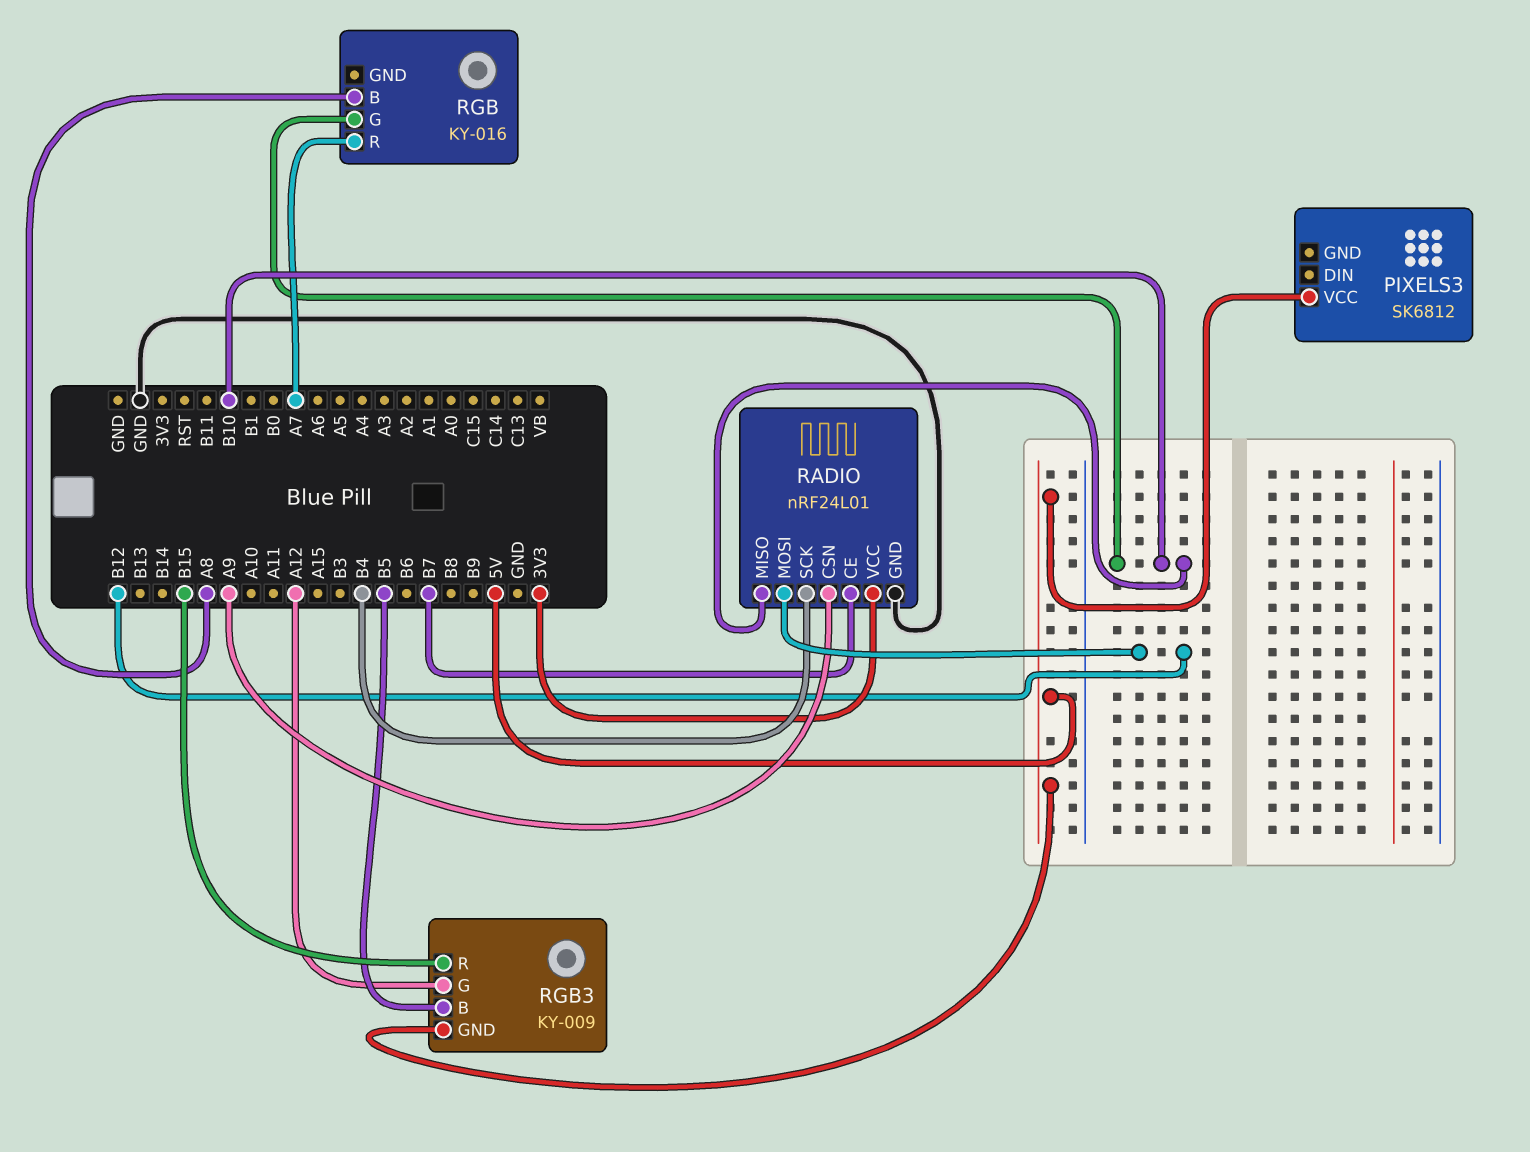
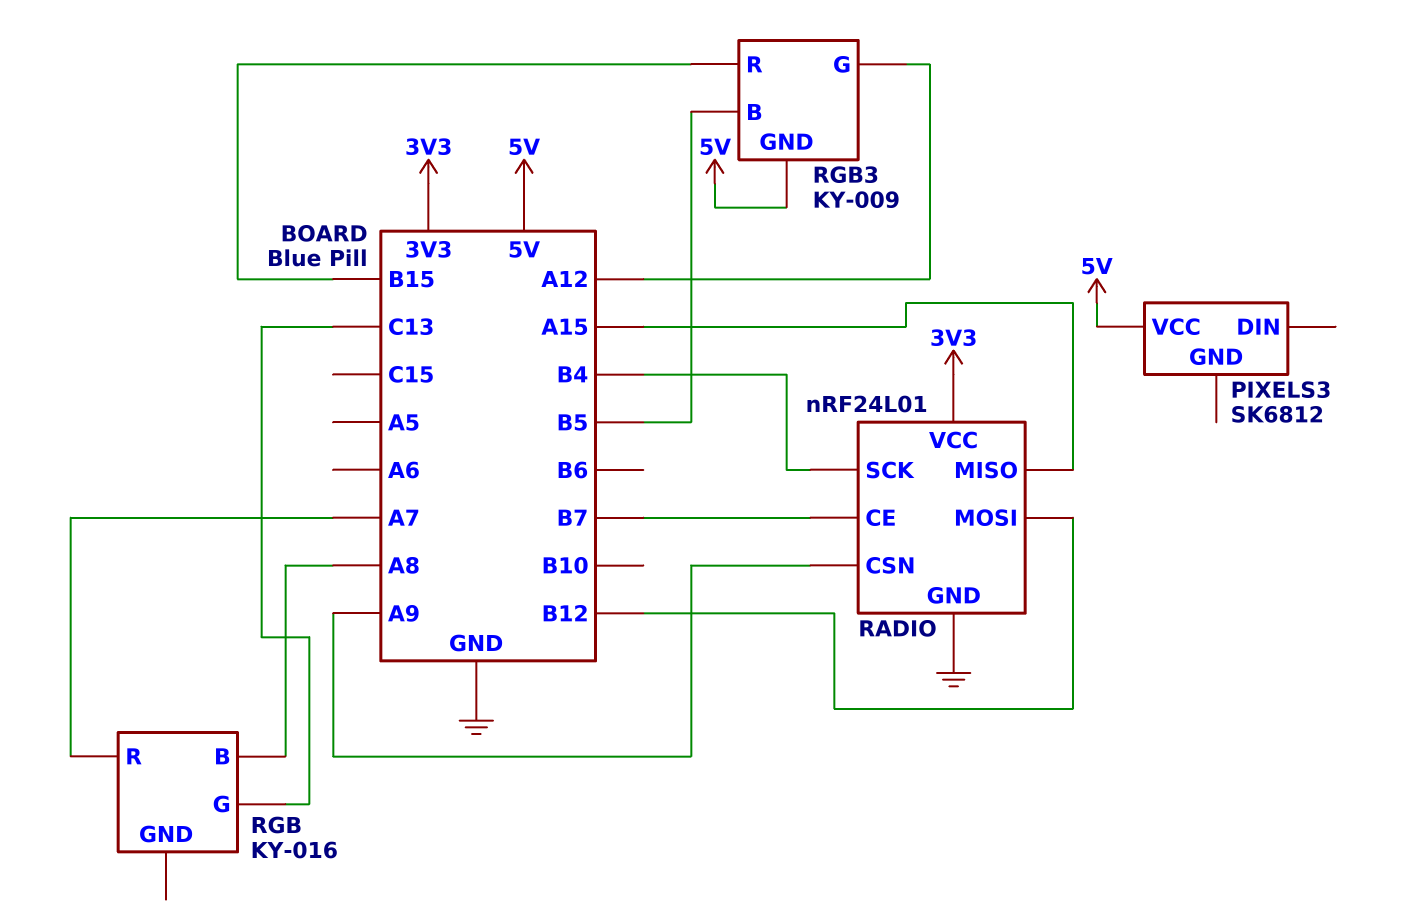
RADIO pin MISO: B10 -> A15
RGB pin G: B10 -> C13

